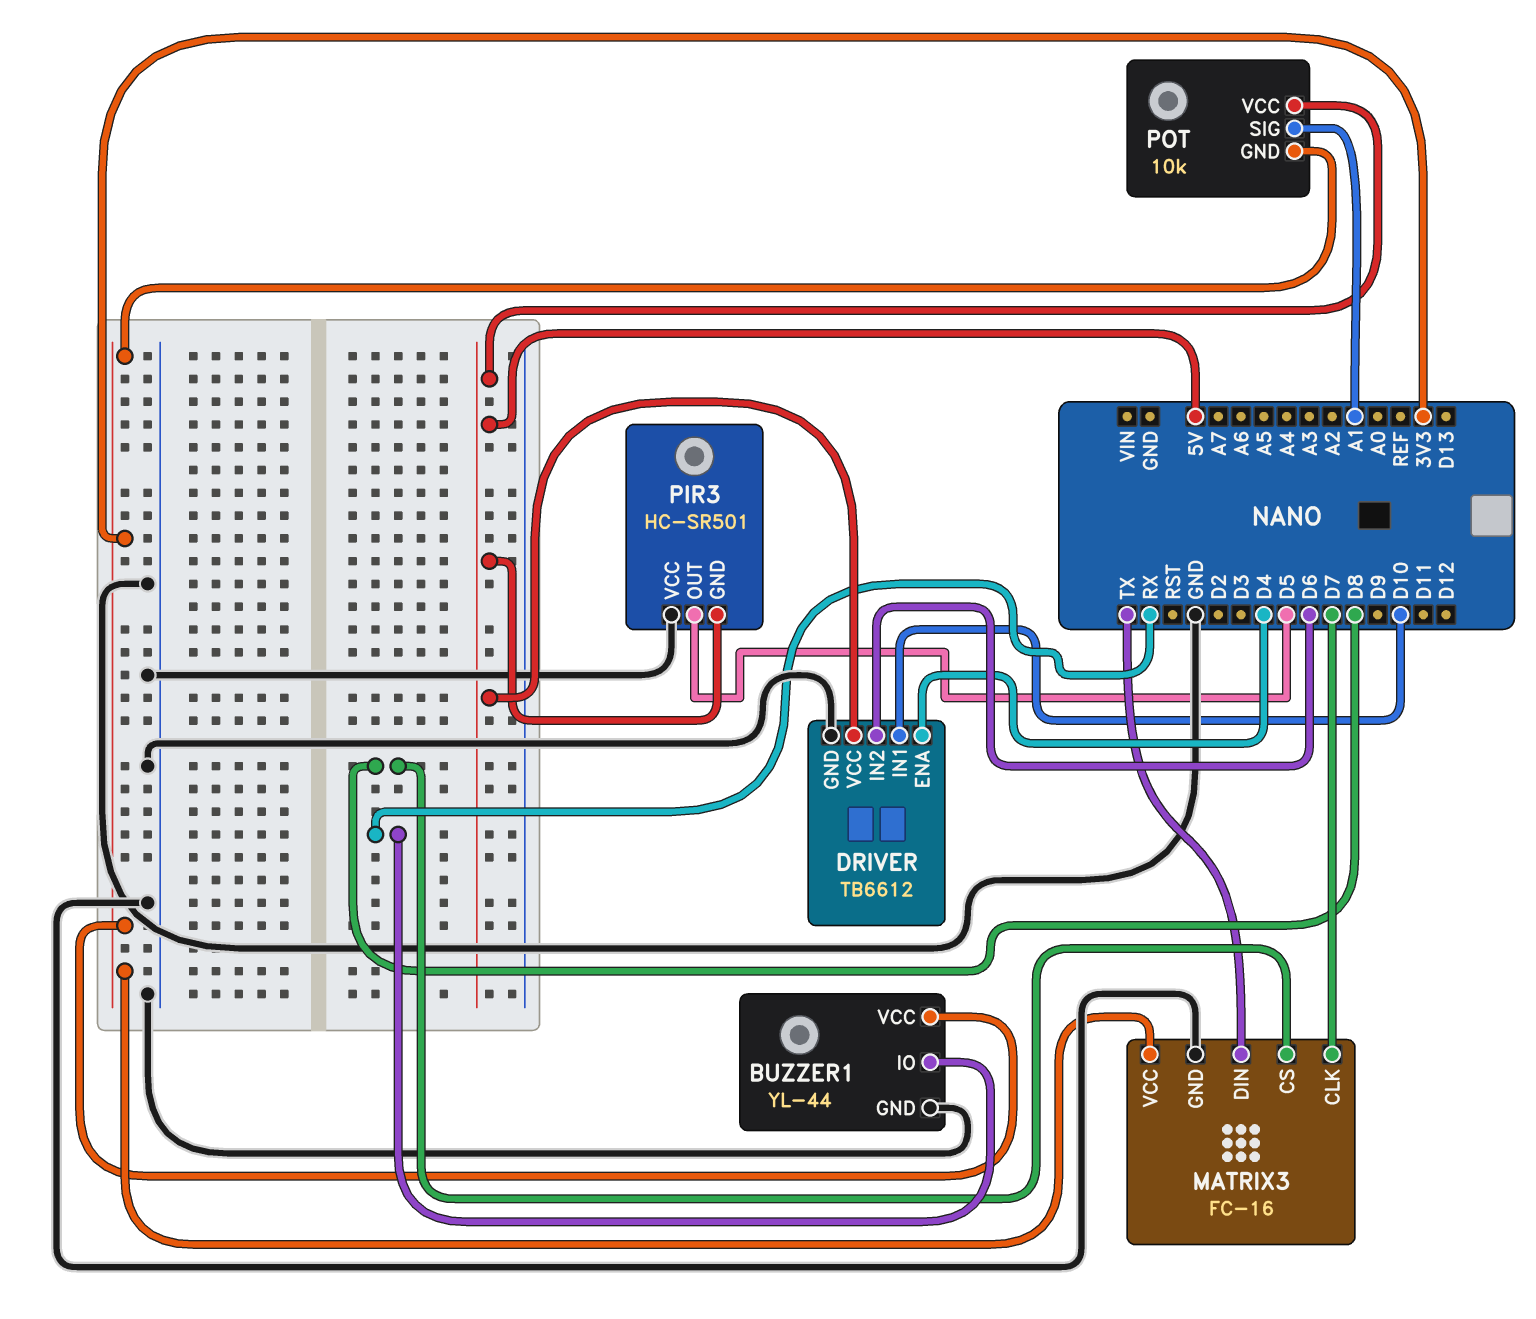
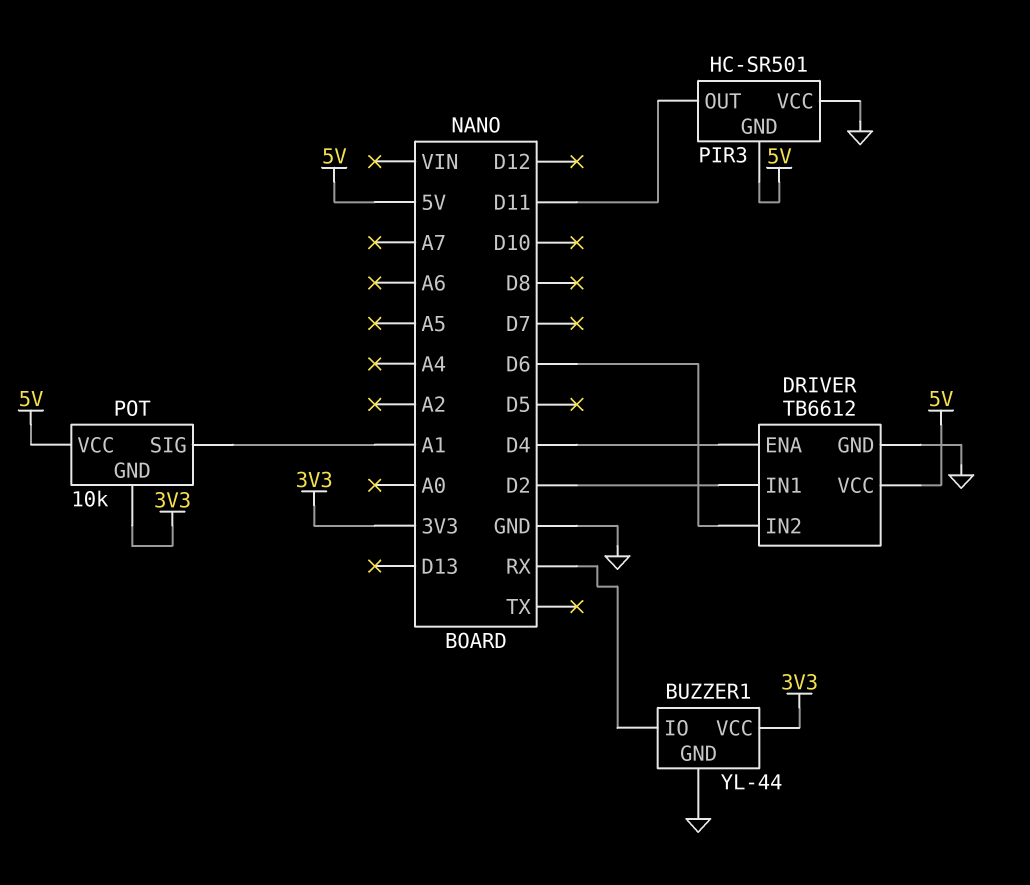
DRIVER pin IN1: D10 -> D2
MATRIX3: FC-16 -> none
MATRIX3 pin CLK: D7 -> none
MATRIX3 pin CS: D8 -> none
MATRIX3 pin DIN: TX -> none
MATRIX3 pin GND: GND -> none
MATRIX3 pin VCC: 3V3 -> none
PIR3 pin OUT: D5 -> D11

